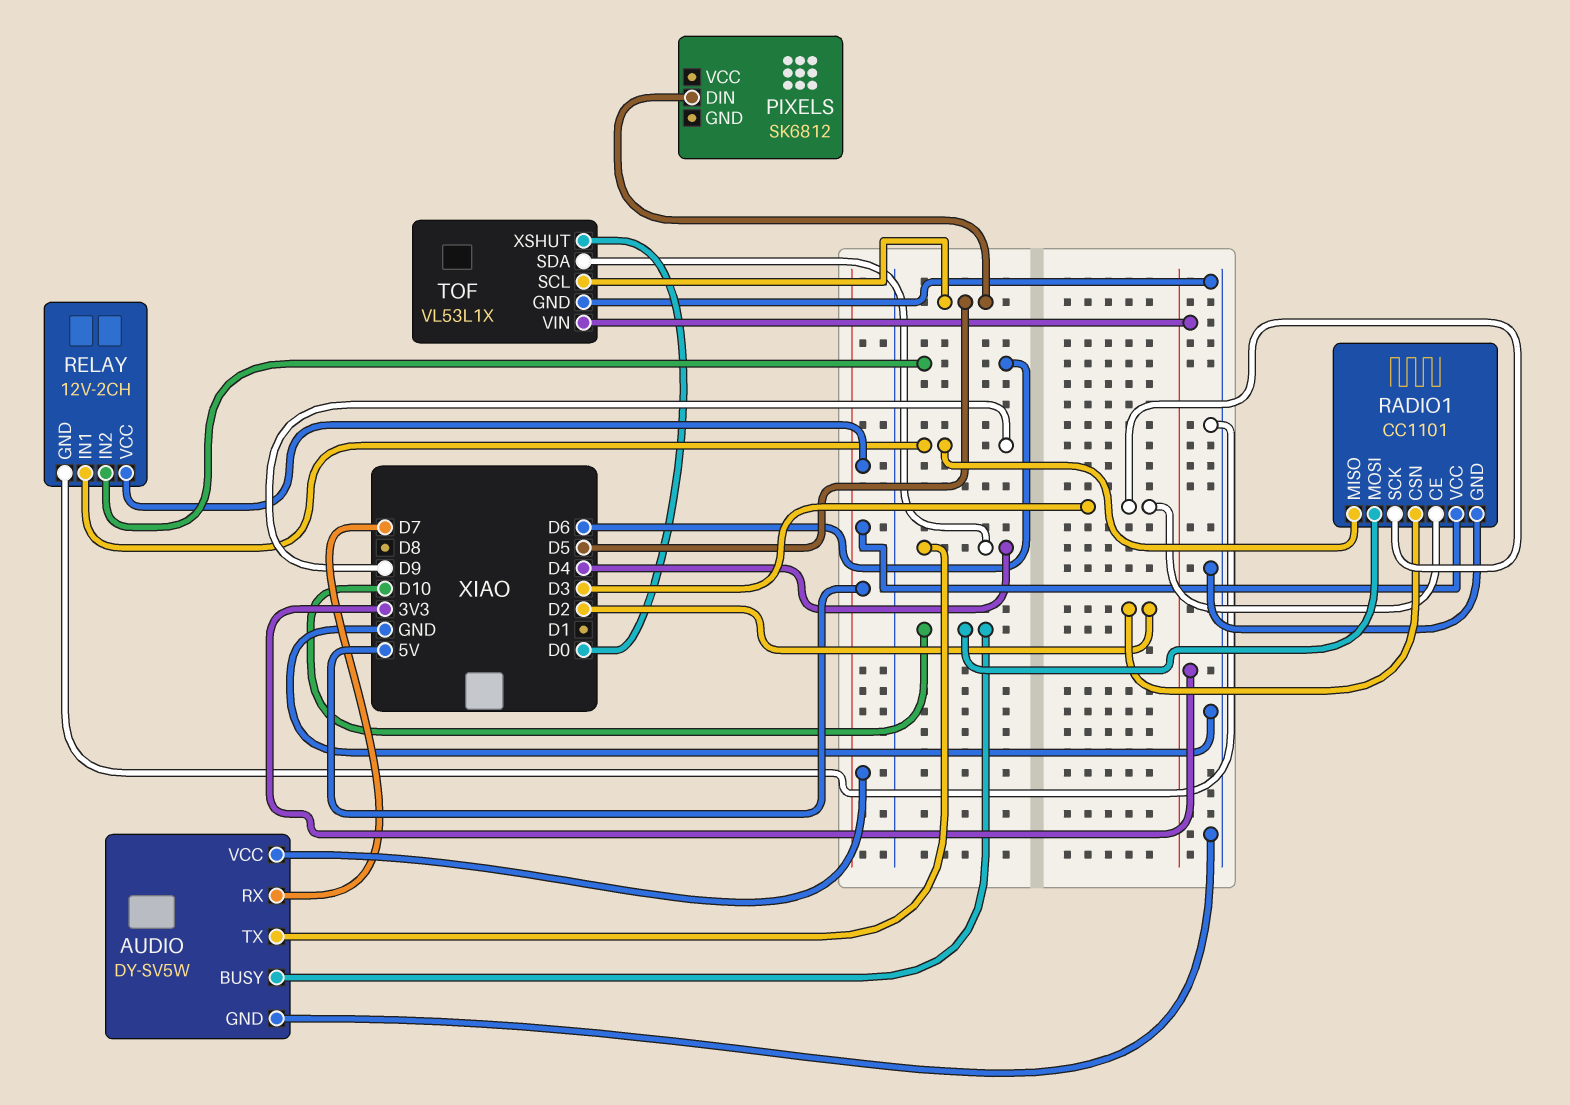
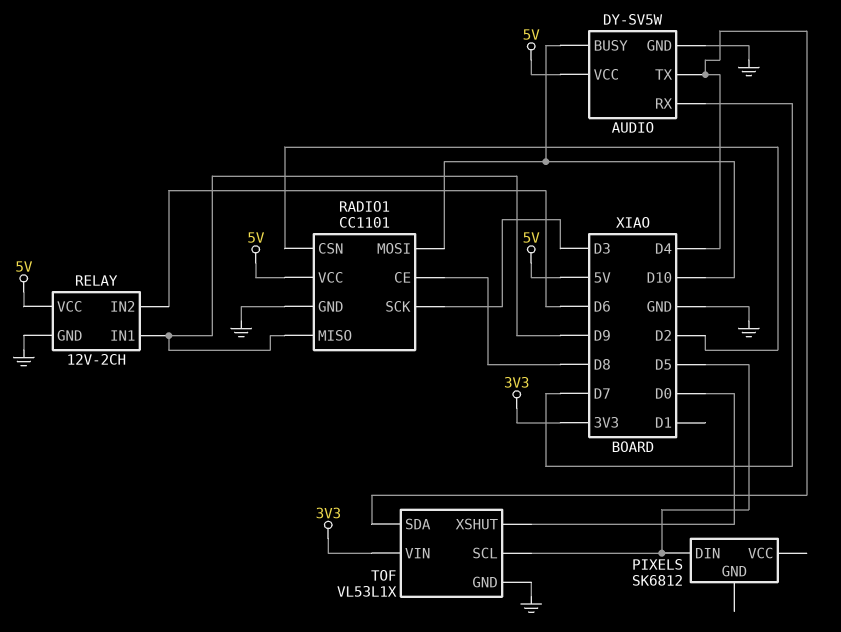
RADIO1 pin CE: D3 -> D8

